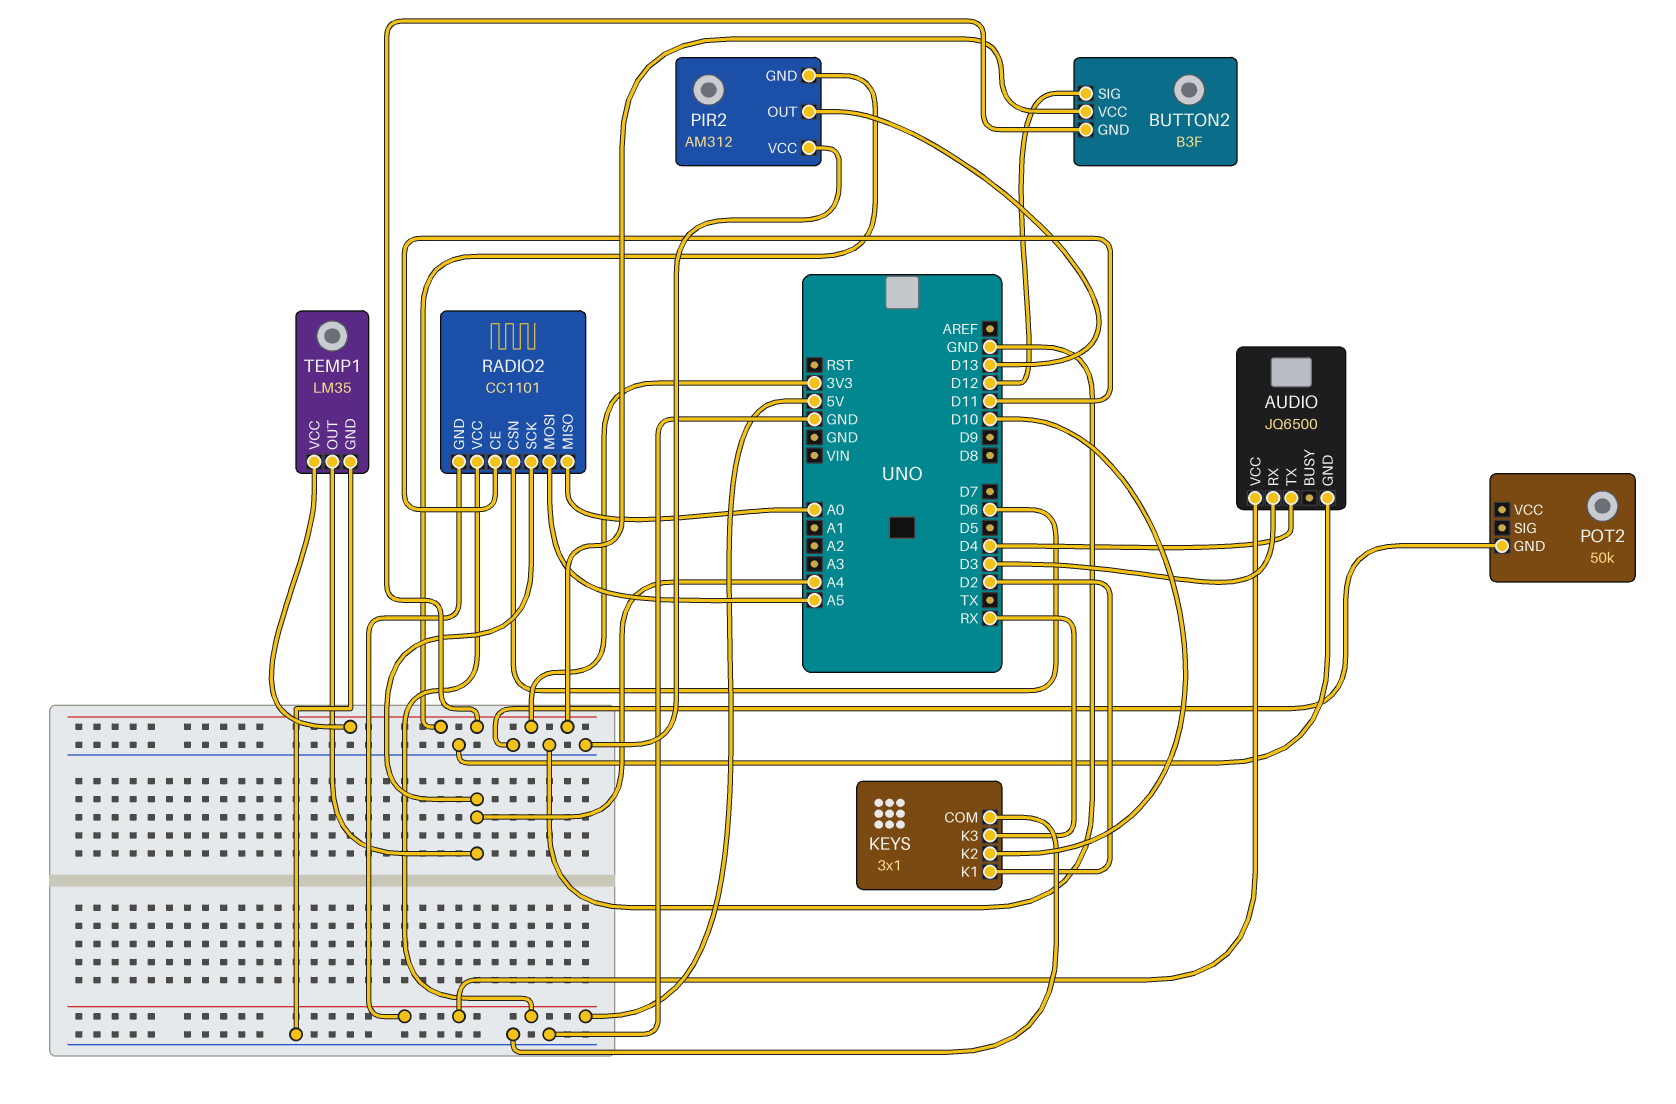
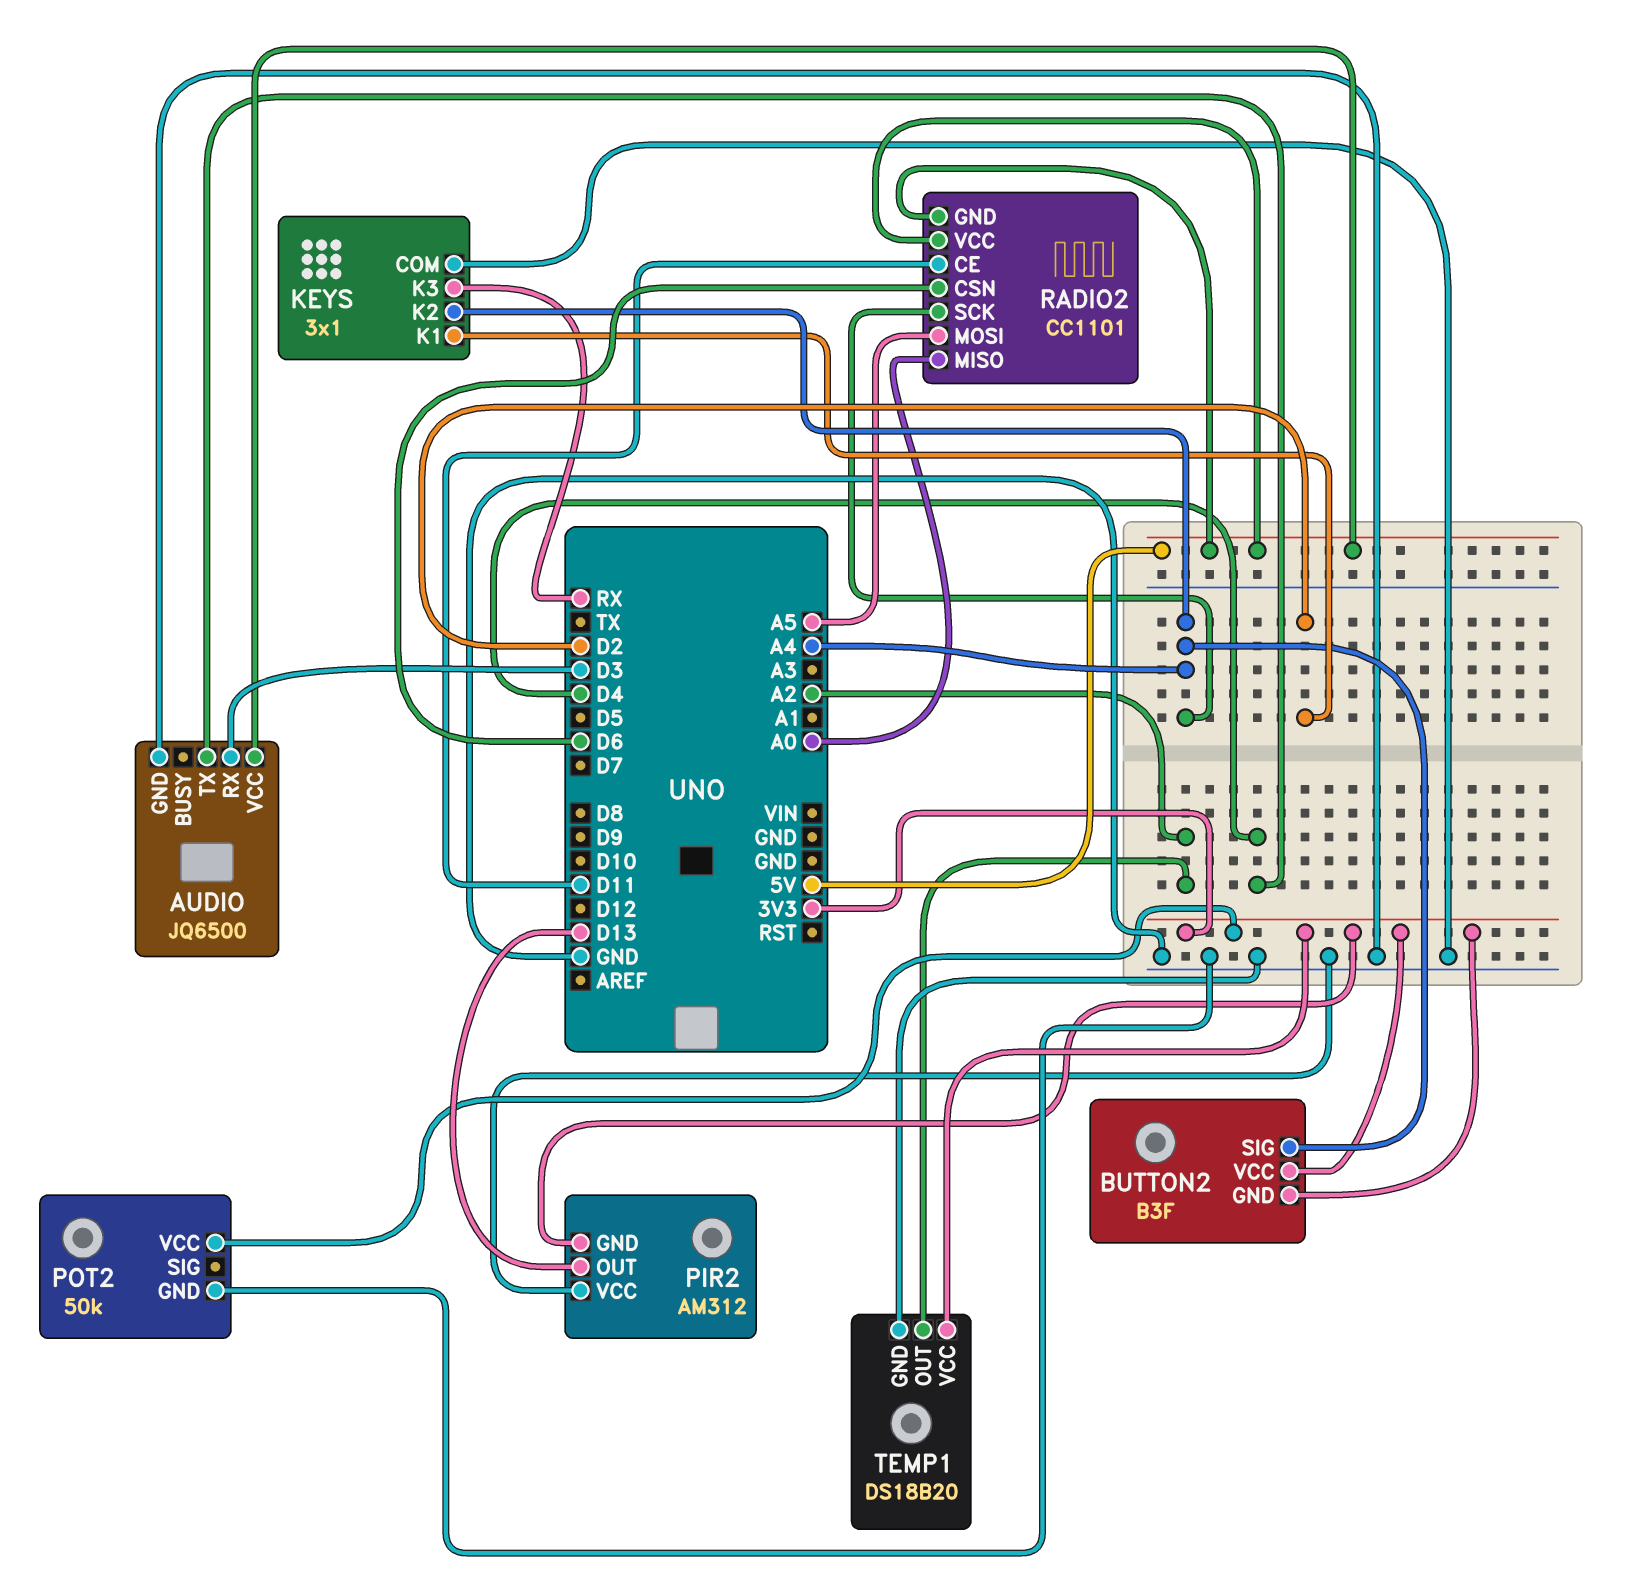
BUTTON2 pin SIG: D12 -> A4
KEYS pin K2: D10 -> A4
POT2 pin VCC: none -> 3V3
TEMP1: LM35 -> DS18B20
TEMP1 pin OUT: A4 -> A2

